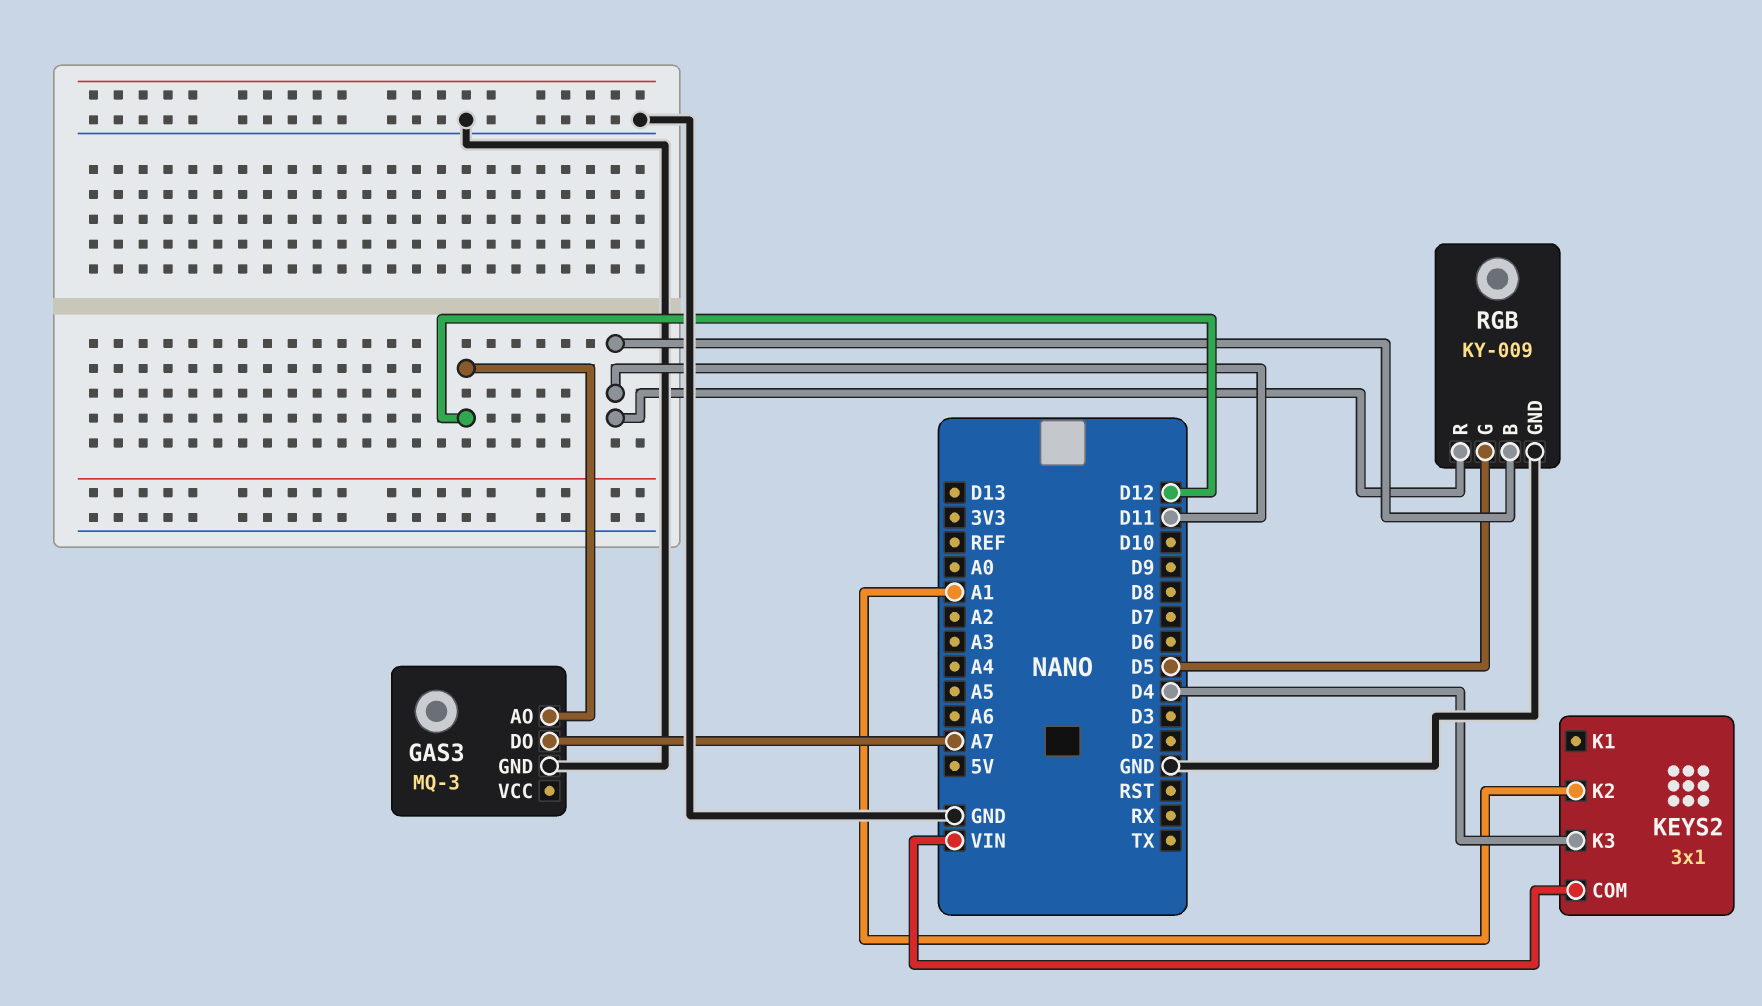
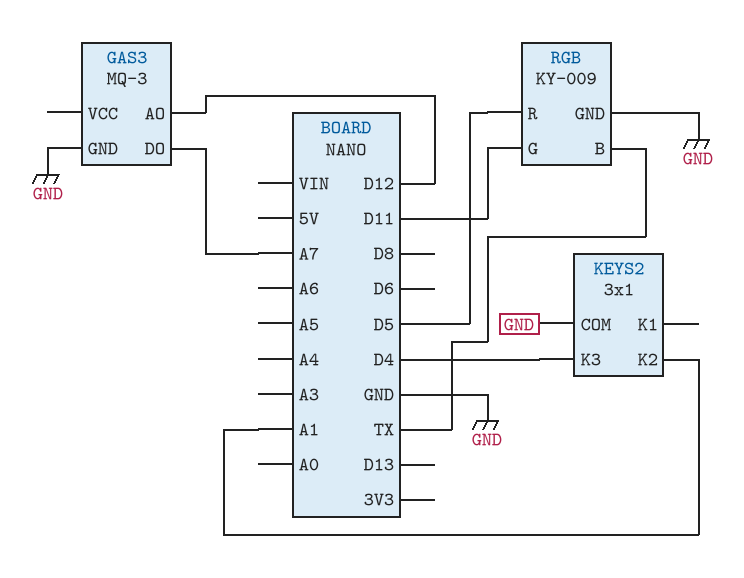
KEYS2 pin COM: VIN -> GND
RGB pin B: D11 -> TX
RGB pin G: D5 -> D11
RGB pin R: D11 -> D5

